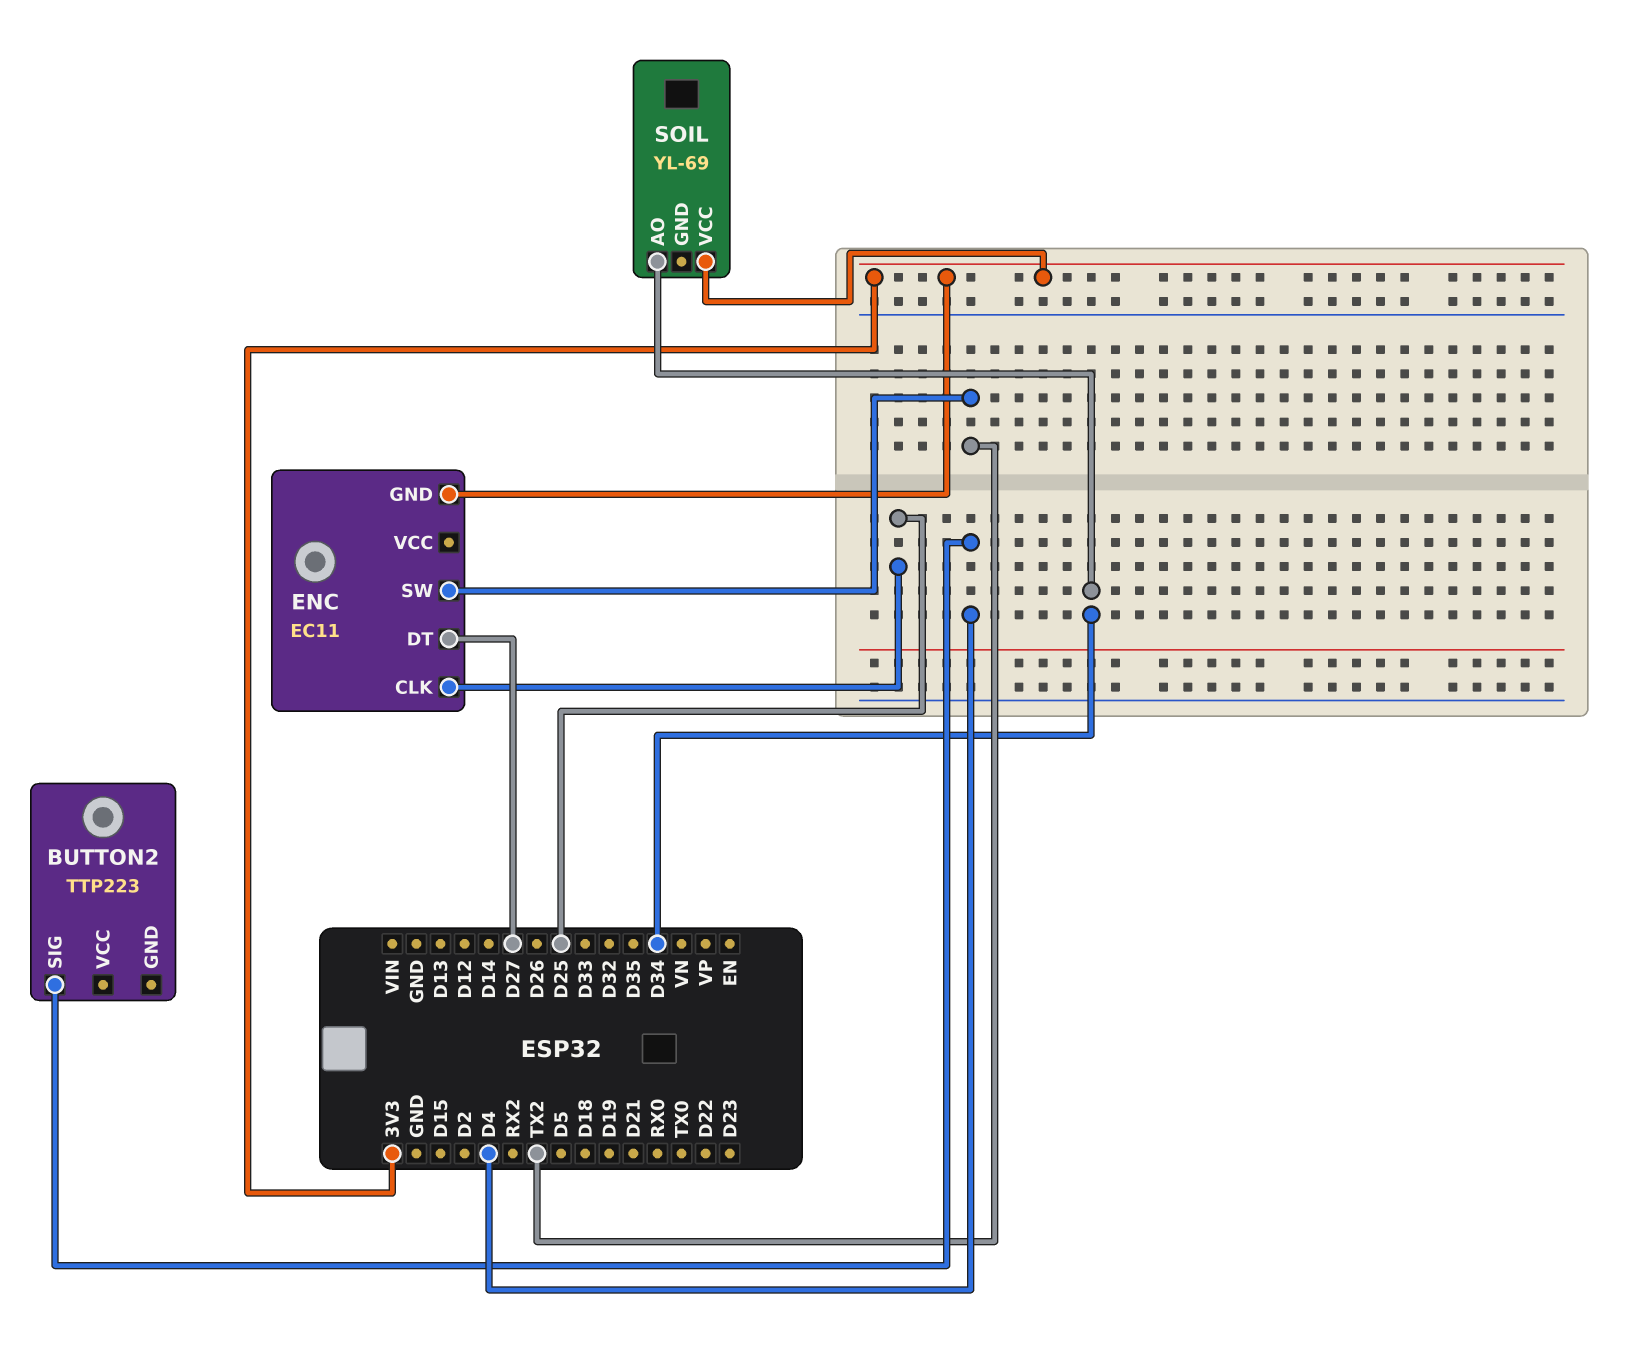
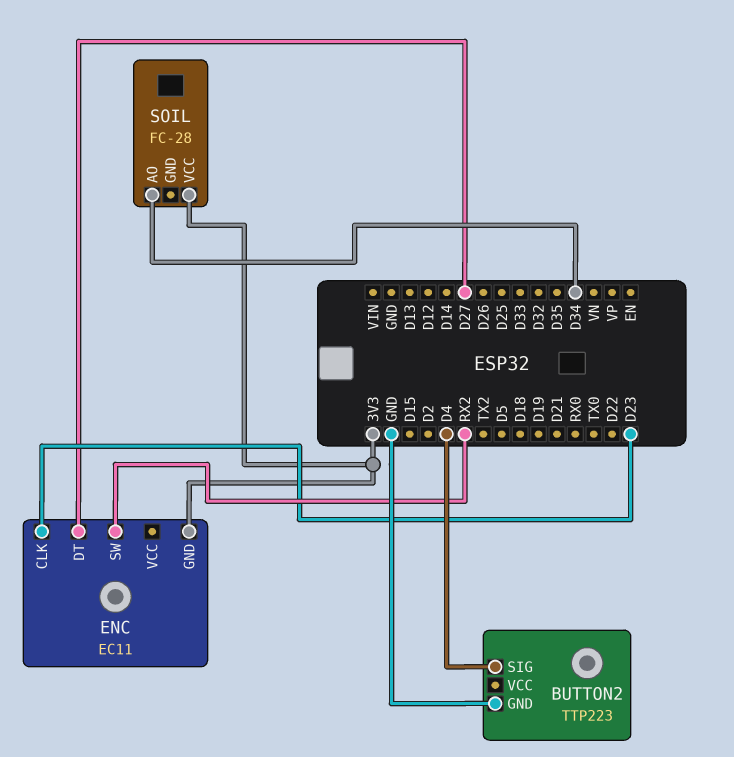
BUTTON2 pin GND: none -> GND
ENC pin CLK: D25 -> D23
ENC pin SW: TX2 -> RX2
SOIL: YL-69 -> FC-28

